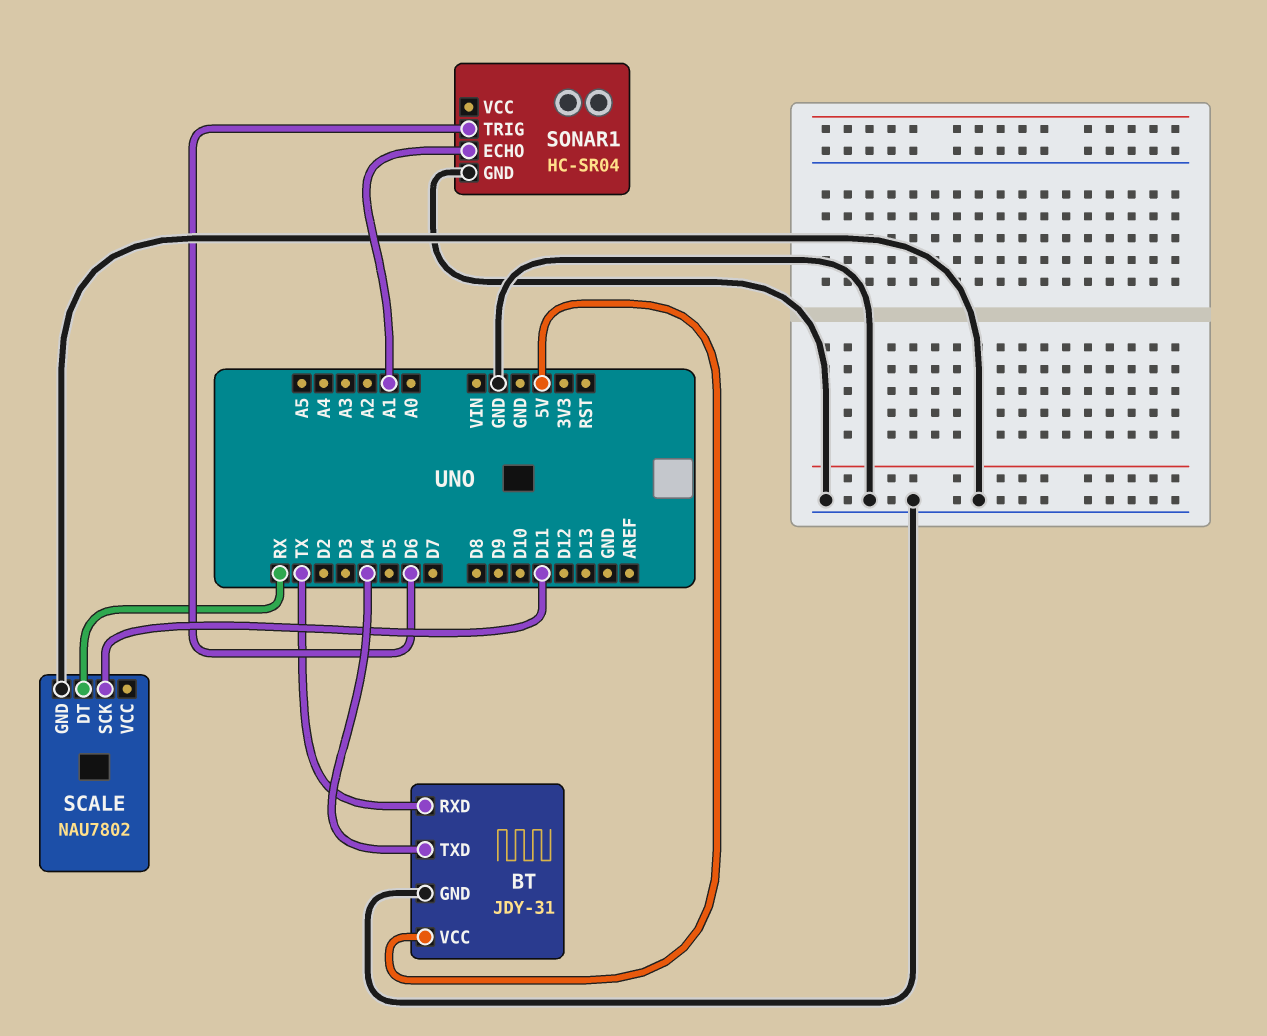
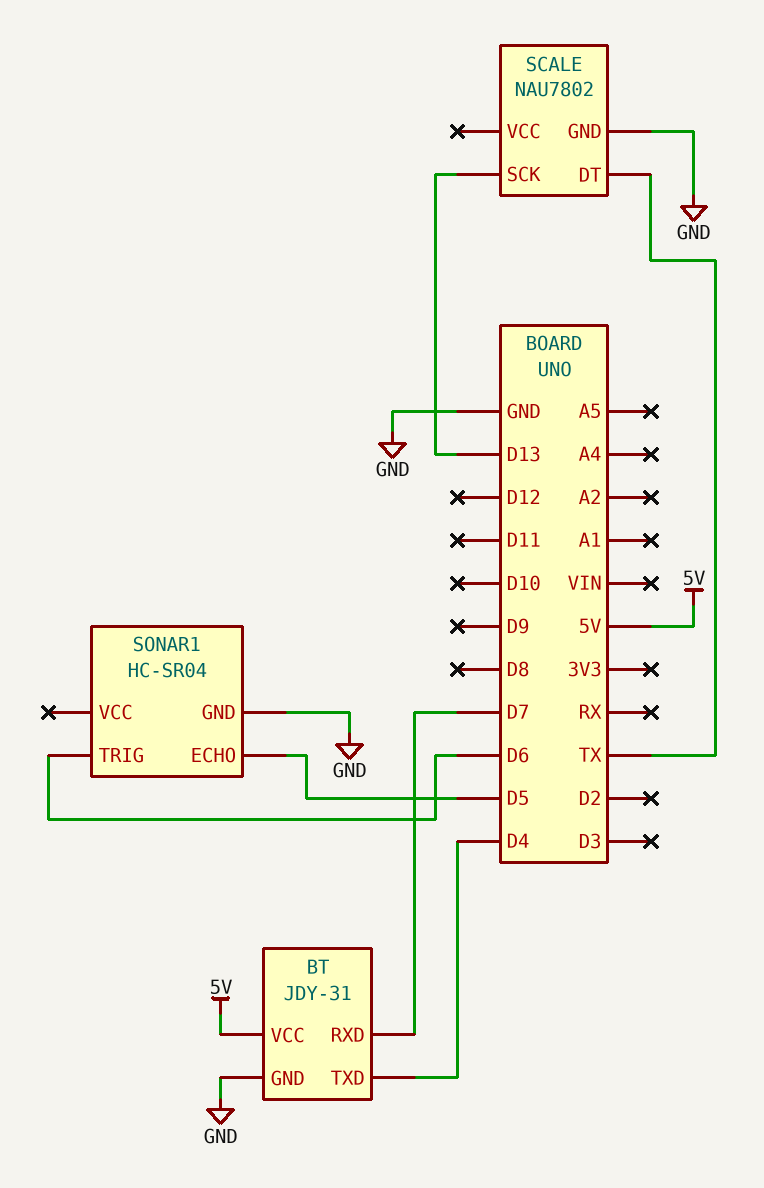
BT pin RXD: TX -> D7
SCALE pin DT: RX -> TX
SCALE pin SCK: D11 -> D13
SONAR1 pin ECHO: A1 -> D5

